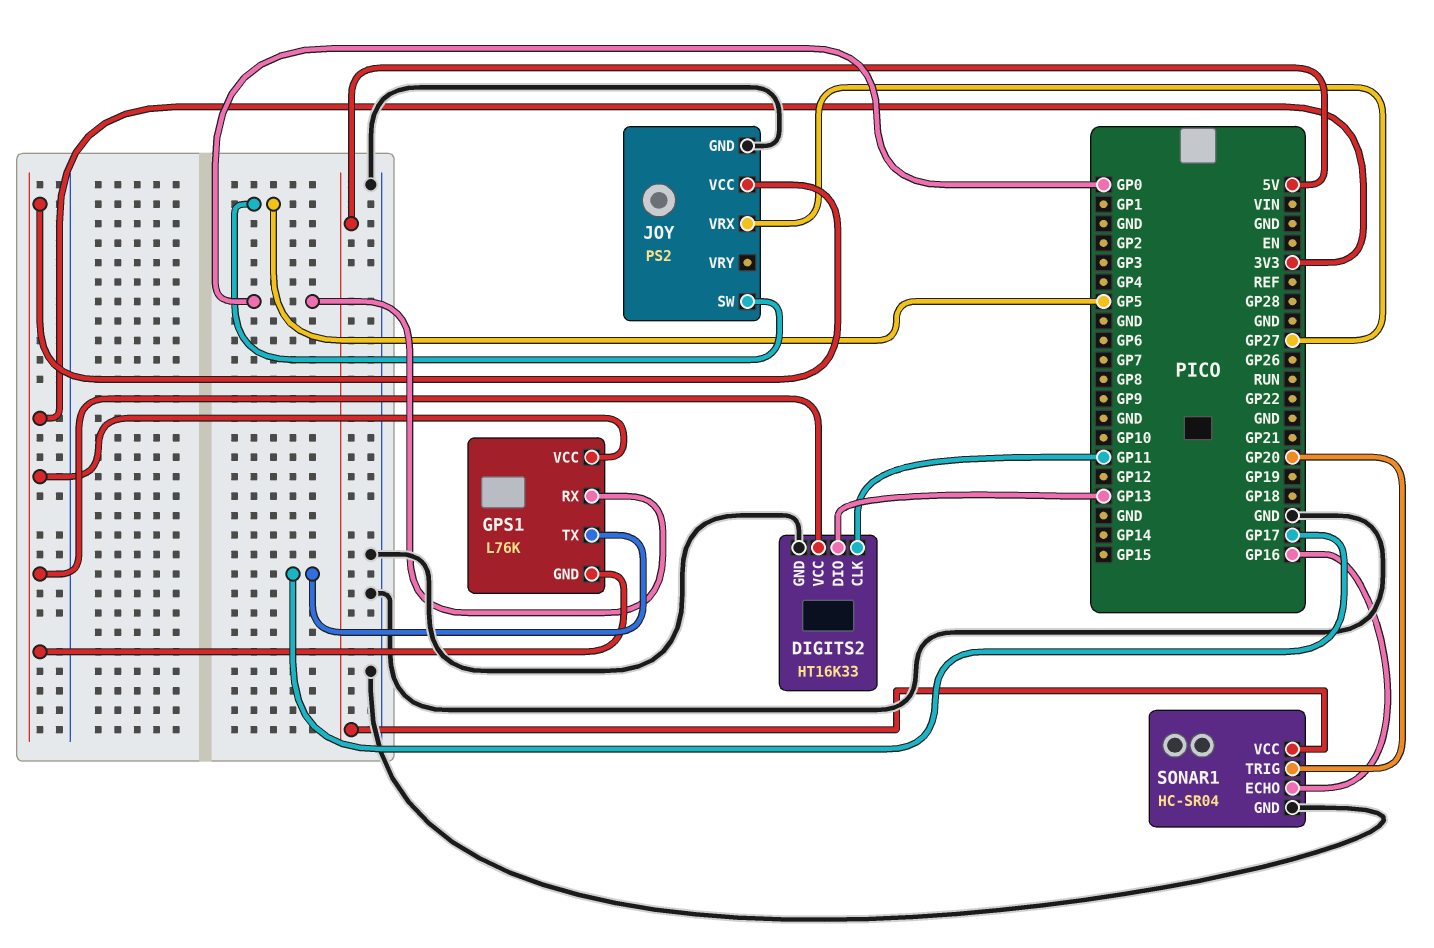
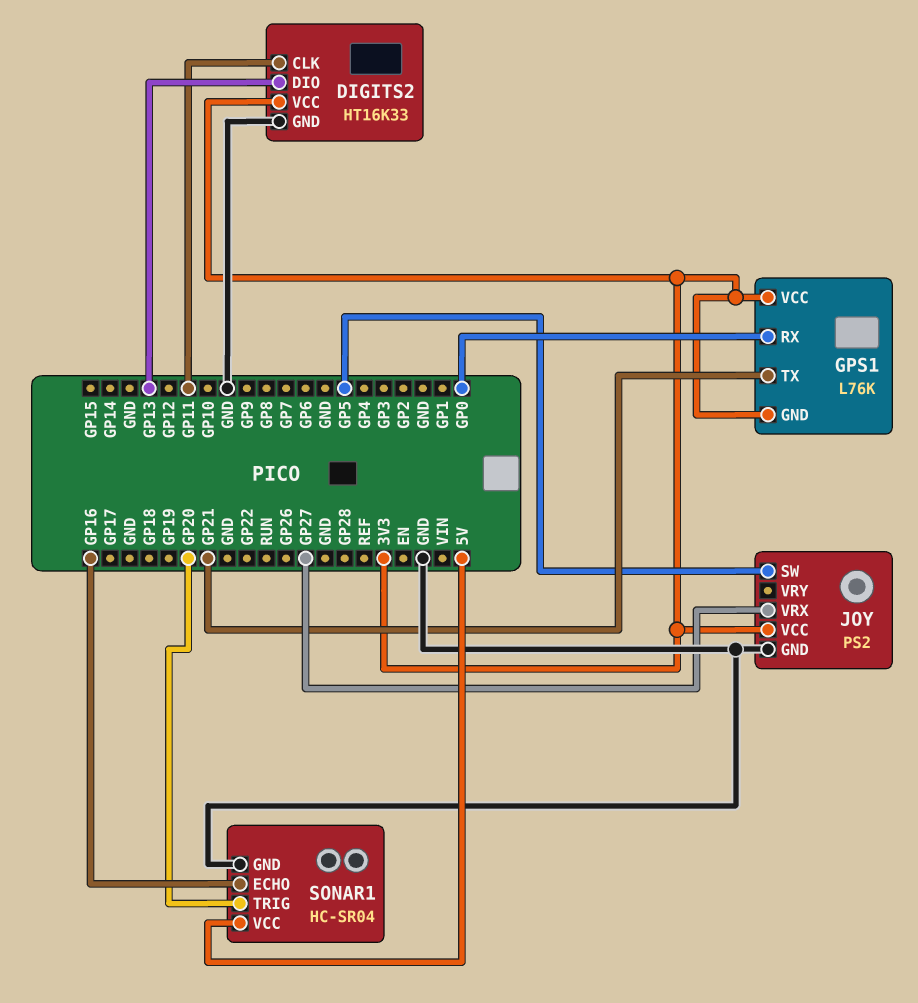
GPS1 pin TX: GP17 -> GP21

